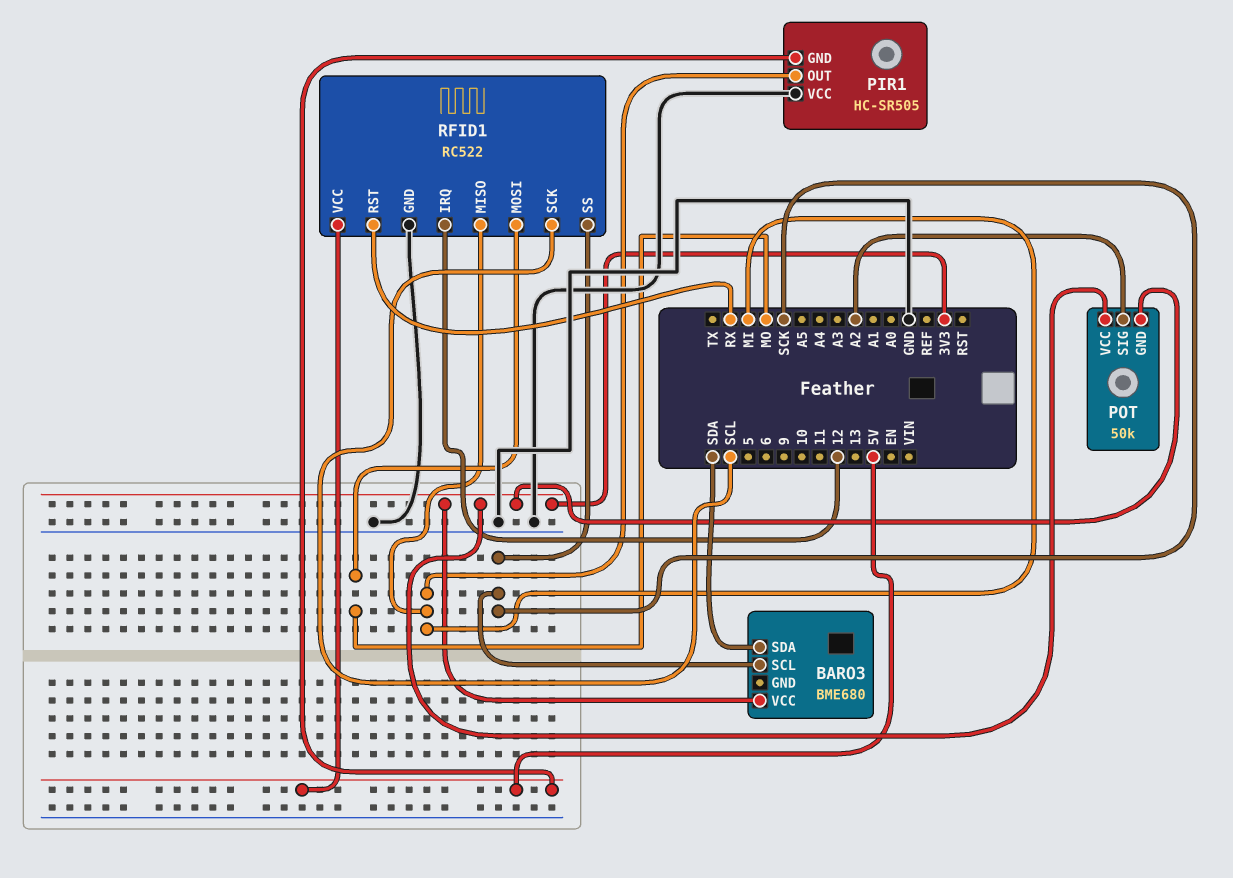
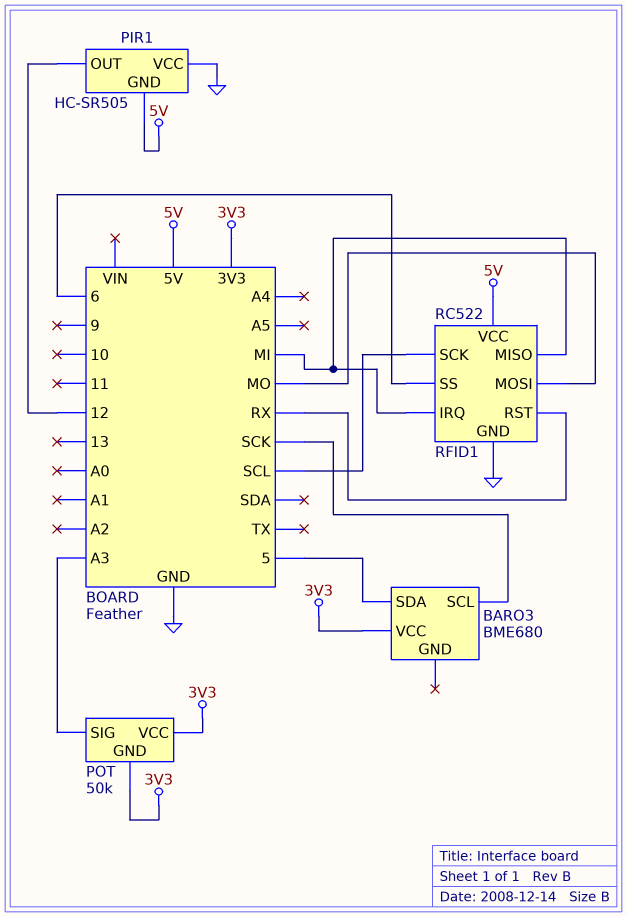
BARO3 pin SDA: SDA -> 5
PIR1 pin OUT: MI -> 12
POT pin SIG: A2 -> A3
RFID1 pin IRQ: 12 -> MI
RFID1 pin SS: SCK -> 6

